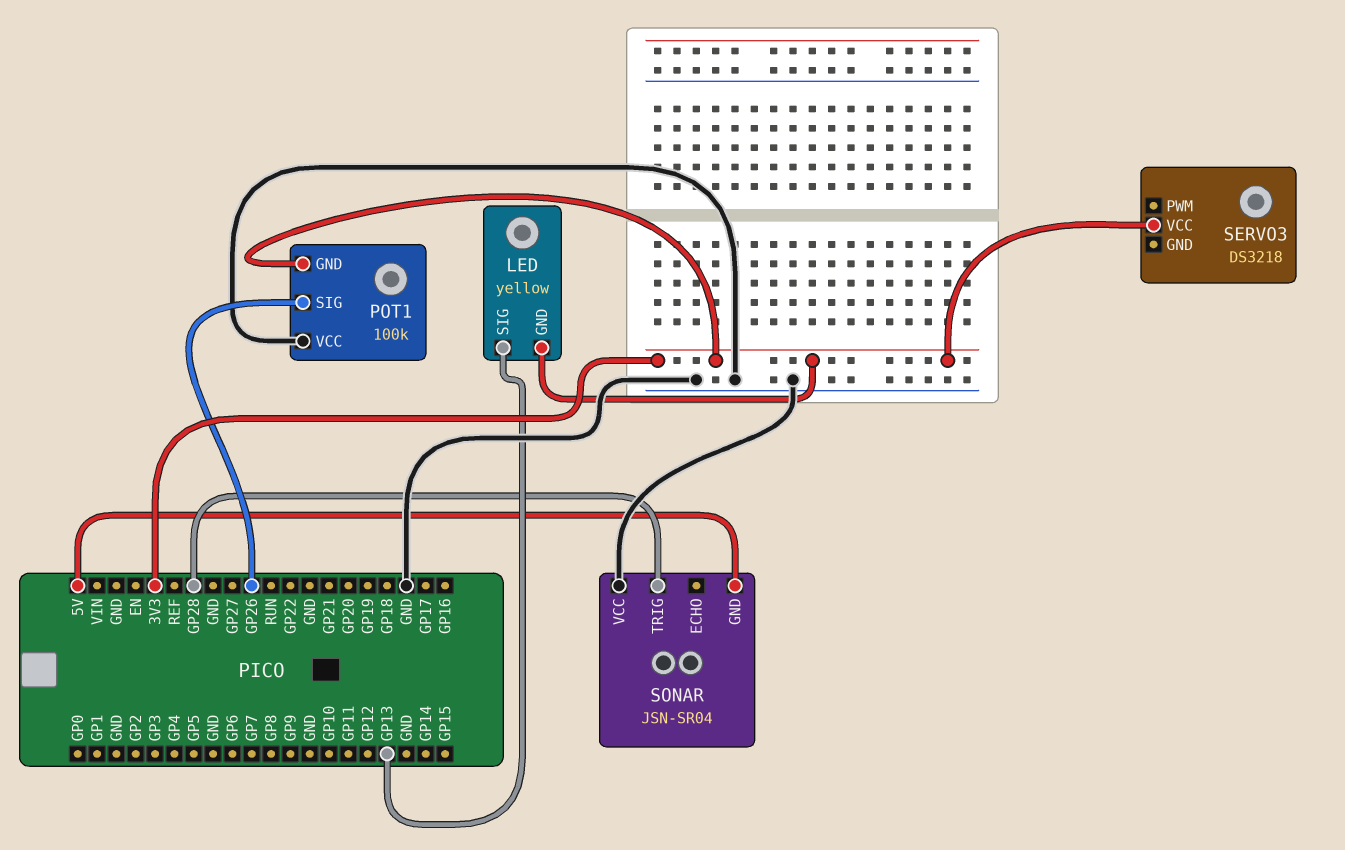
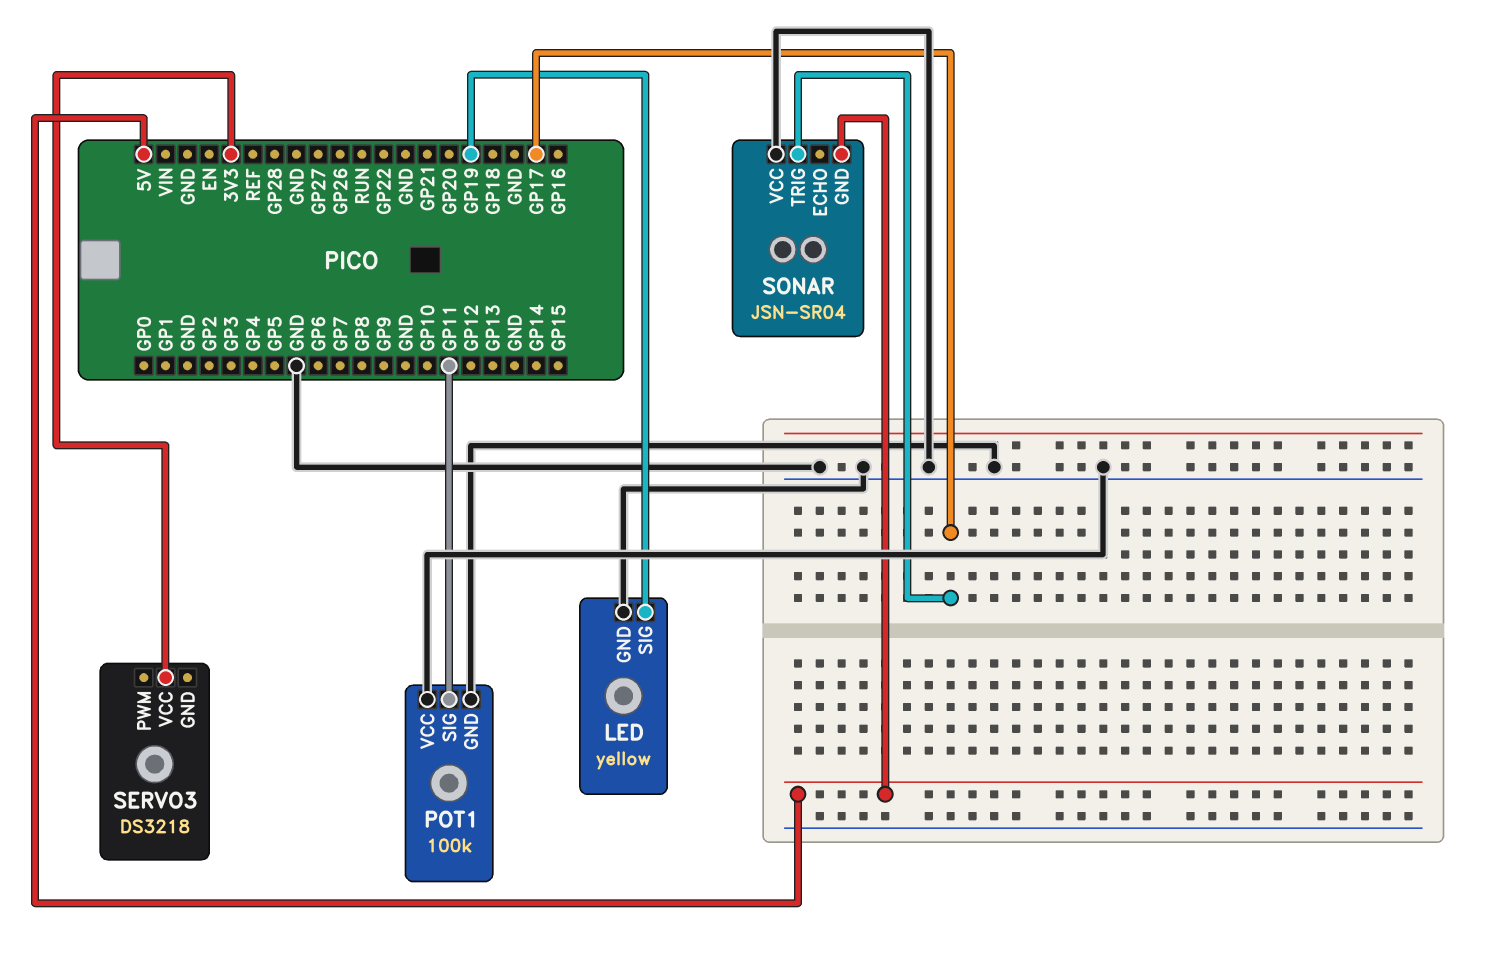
LED pin GND: 3V3 -> GND
LED pin SIG: GP13 -> GP19
POT1 pin GND: 3V3 -> GND
POT1 pin SIG: GP26 -> GP11
SONAR pin TRIG: GP28 -> GP17

